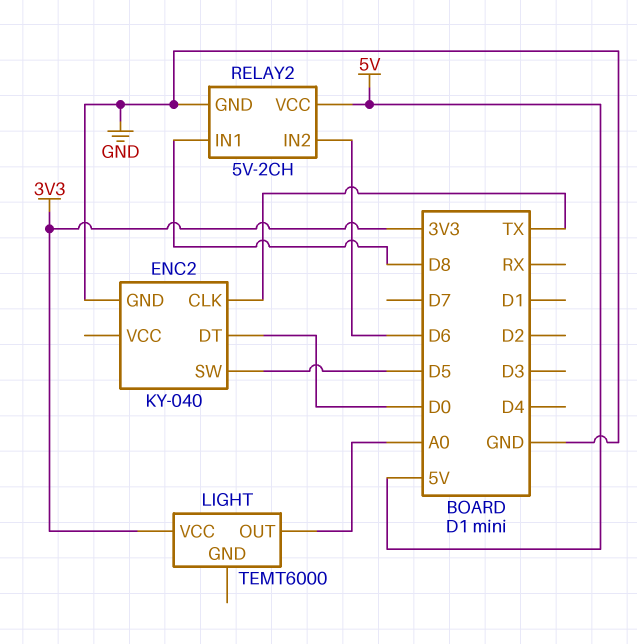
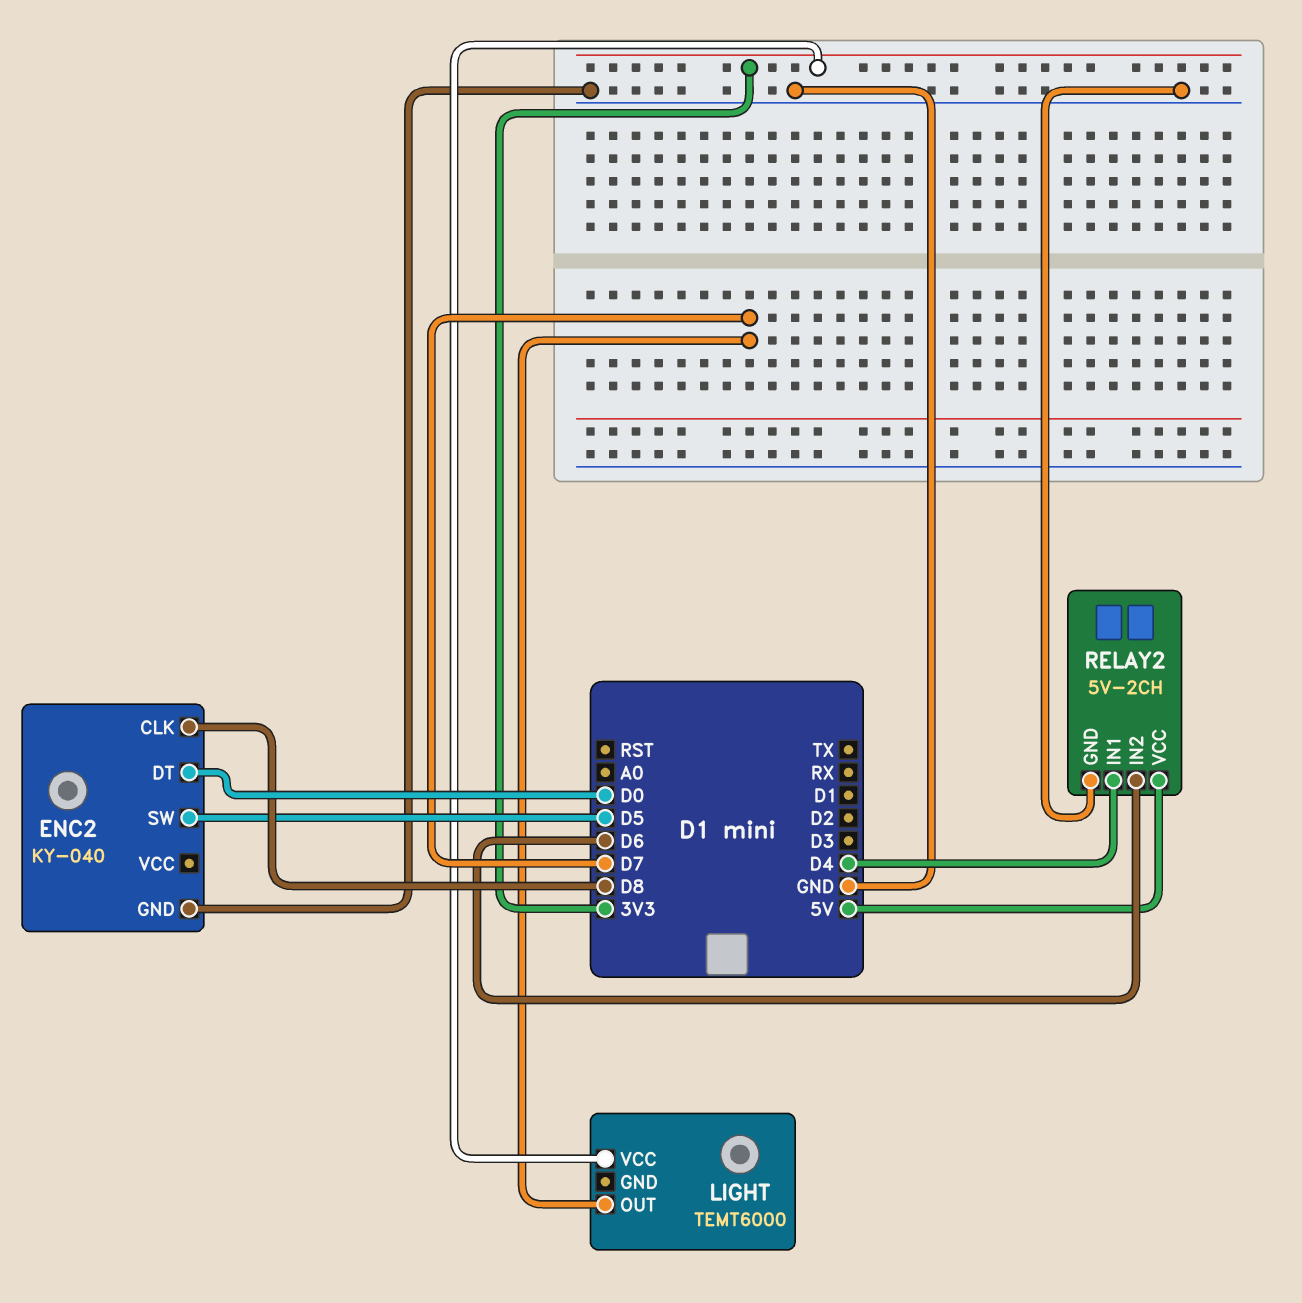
ENC2 pin CLK: TX -> D8
LIGHT pin OUT: A0 -> D7
RELAY2 pin IN1: D8 -> D4

